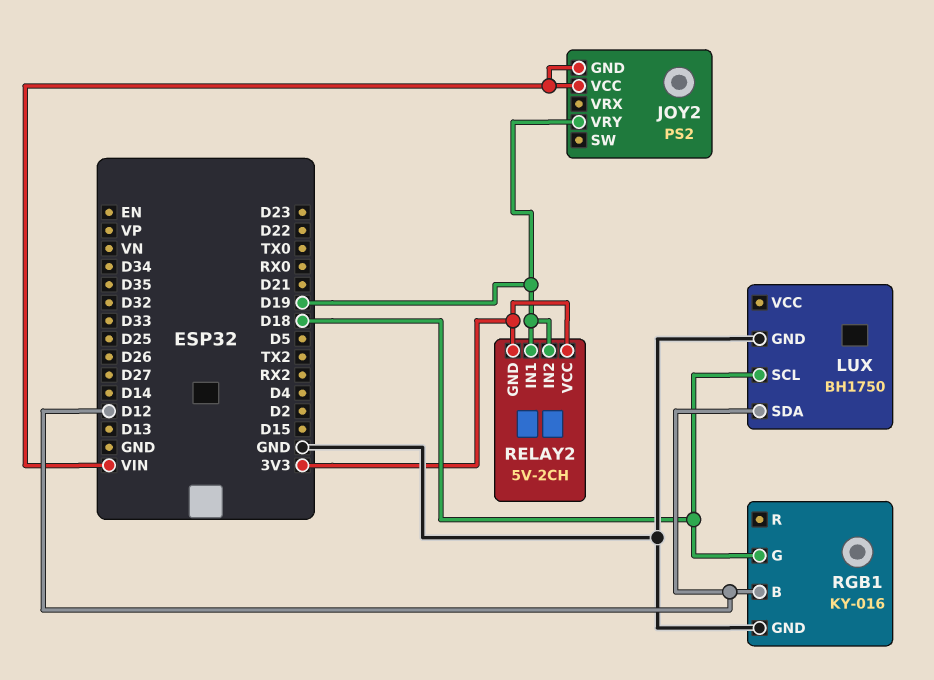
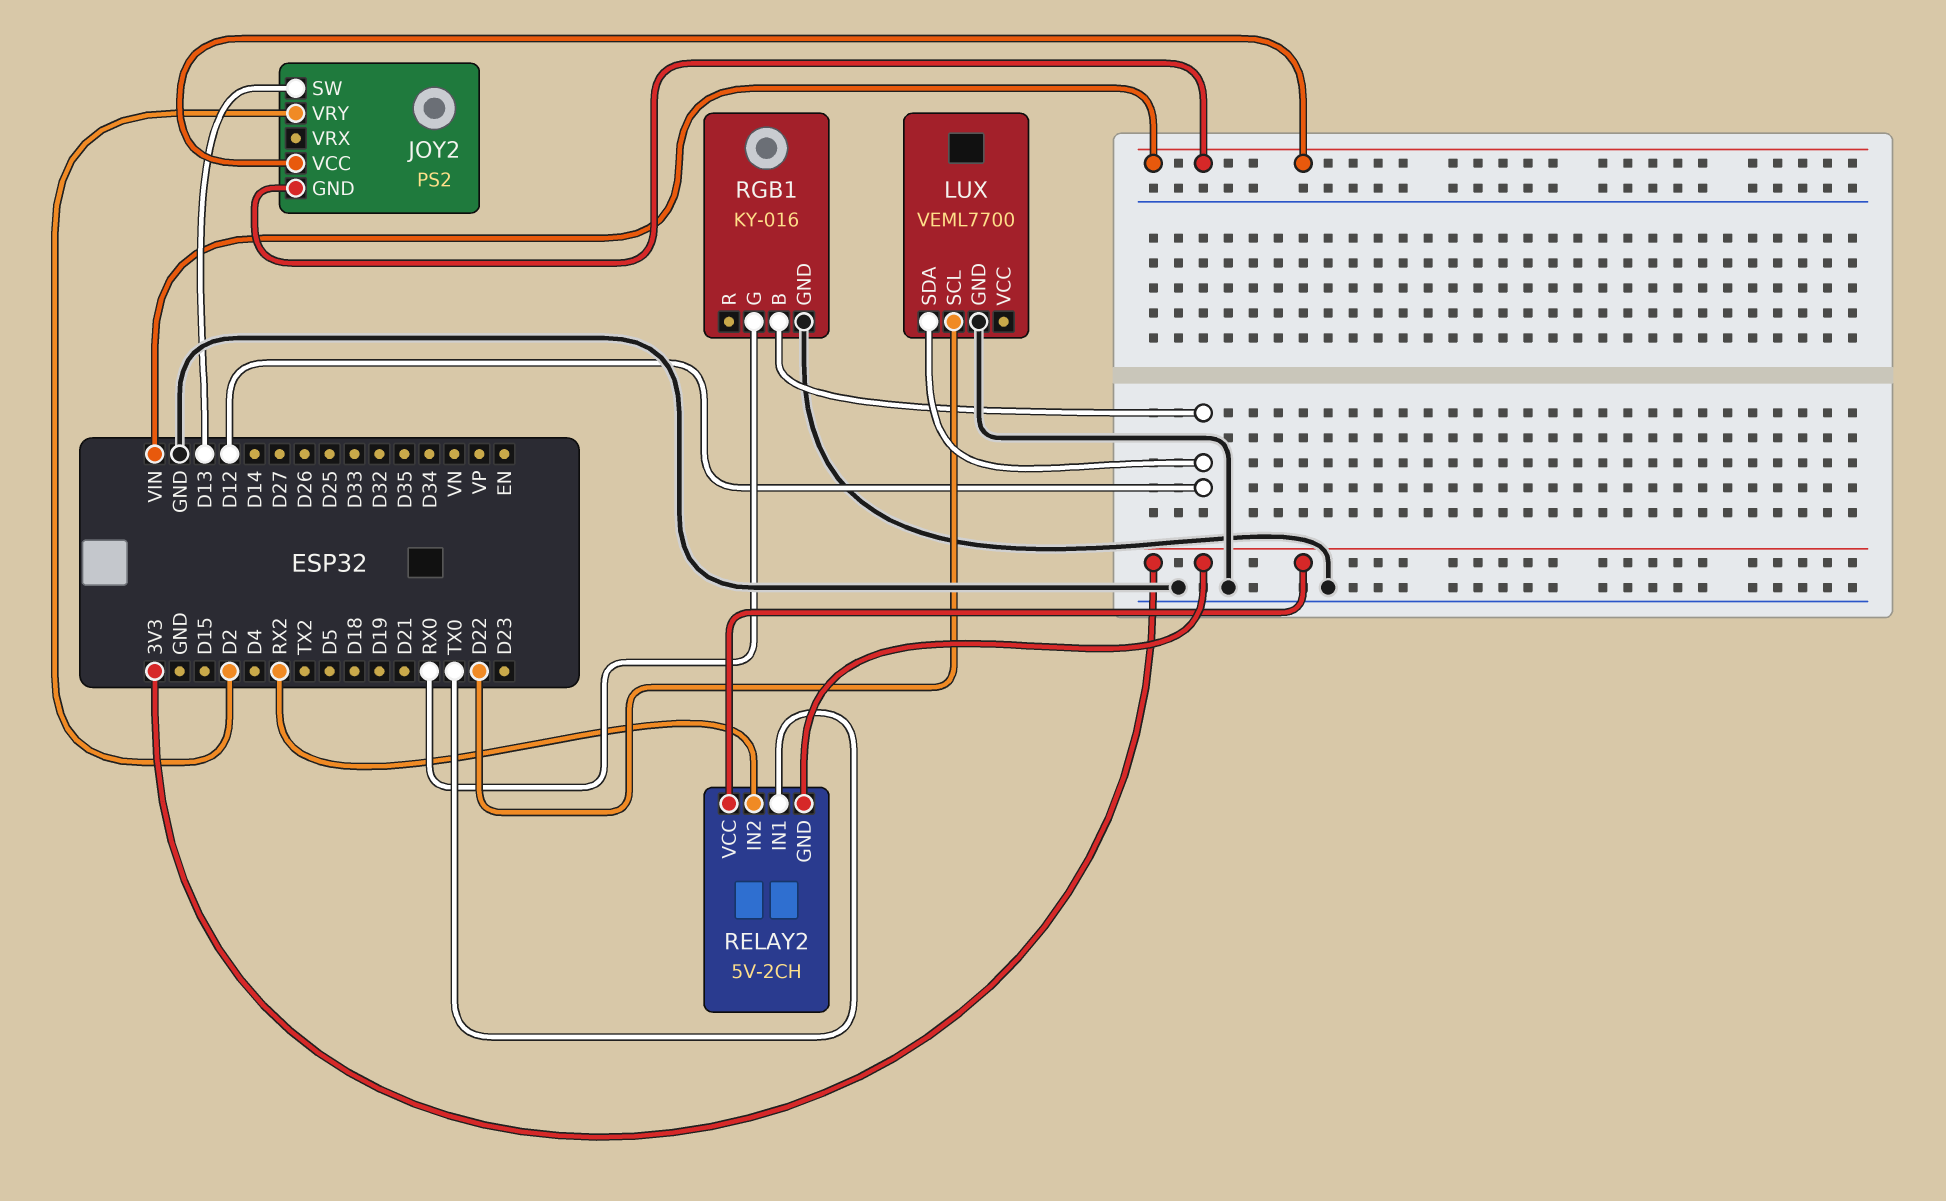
JOY2 pin SW: none -> D13
JOY2 pin VRY: D19 -> D2
LUX: BH1750 -> VEML7700
LUX pin SCL: D18 -> D22
RELAY2 pin IN1: D19 -> TX0
RELAY2 pin IN2: D19 -> RX2
RGB1 pin G: D18 -> RX0

